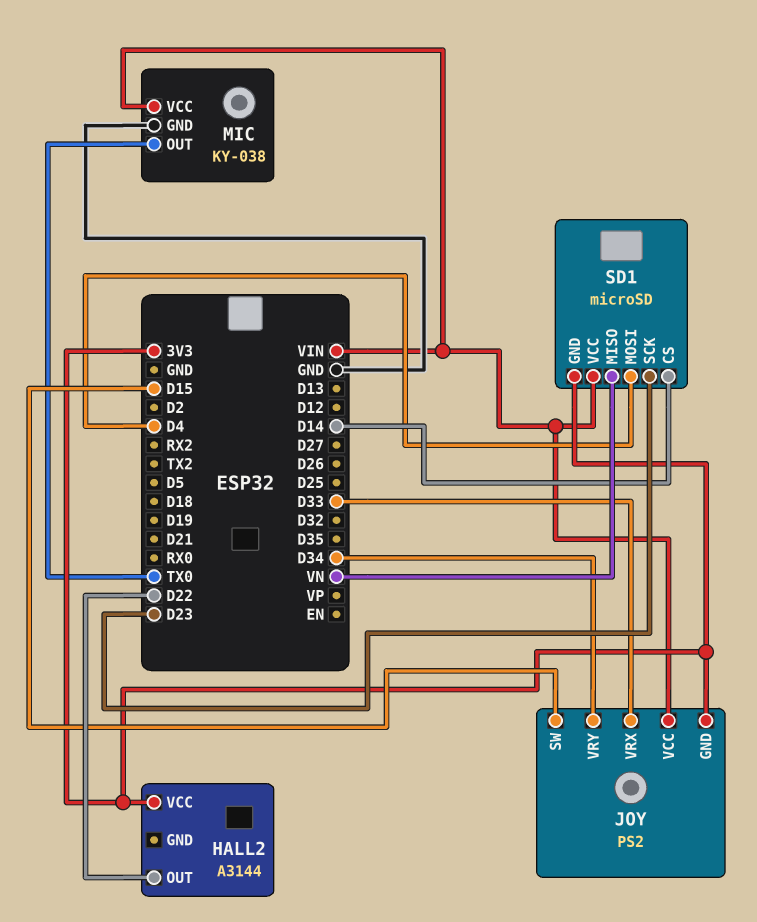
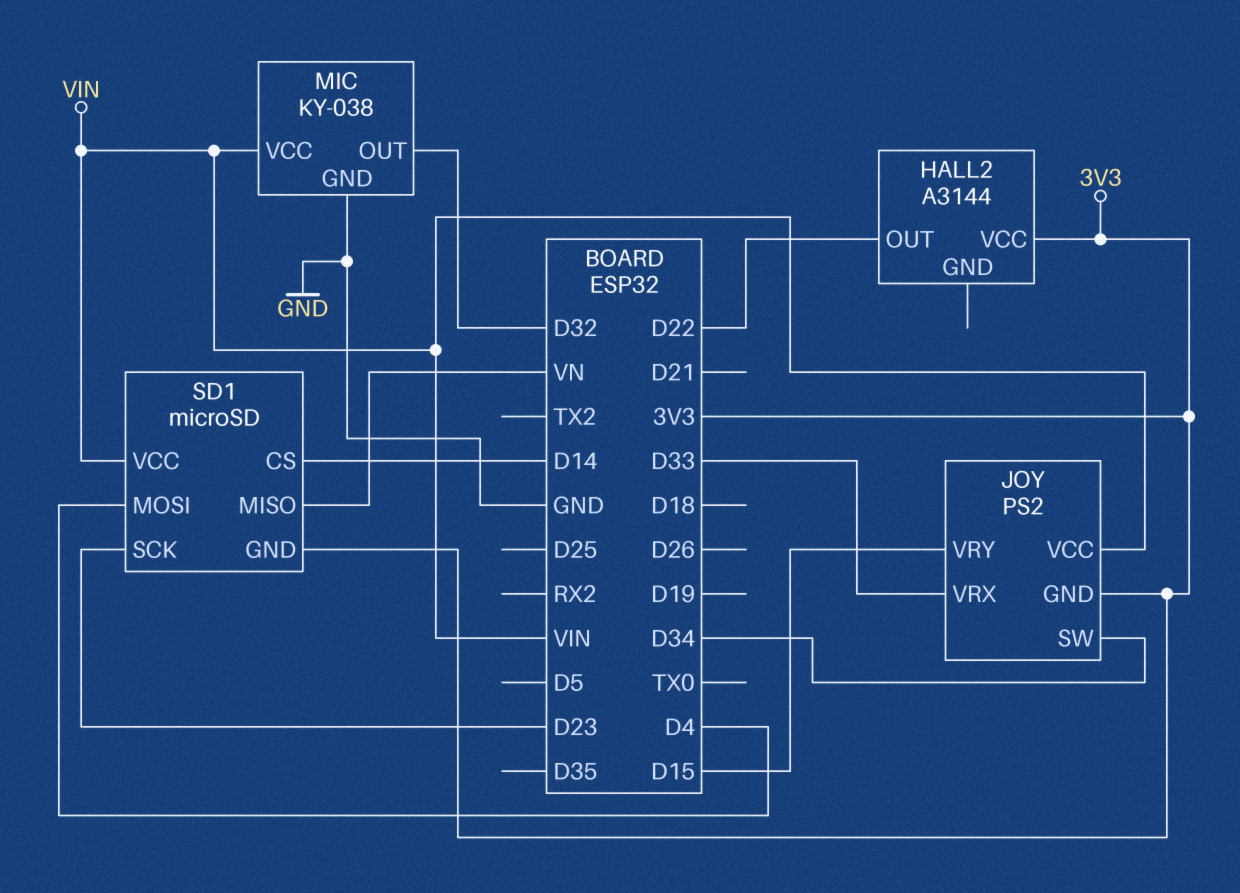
JOY pin SW: D15 -> D34
JOY pin VRY: D34 -> D15
MIC pin OUT: TX0 -> D32

